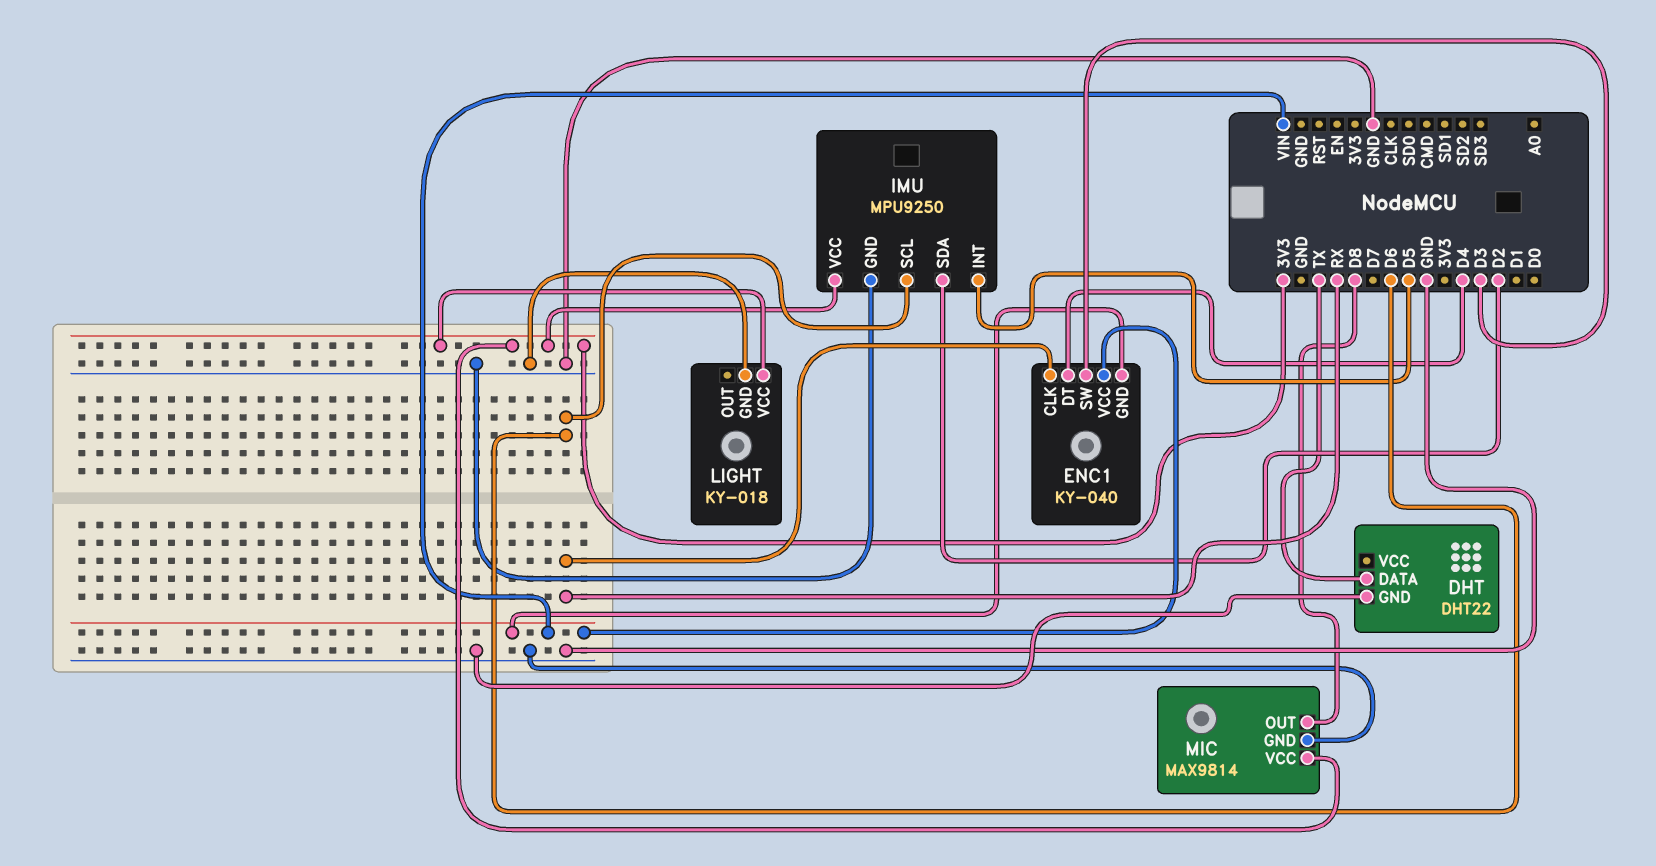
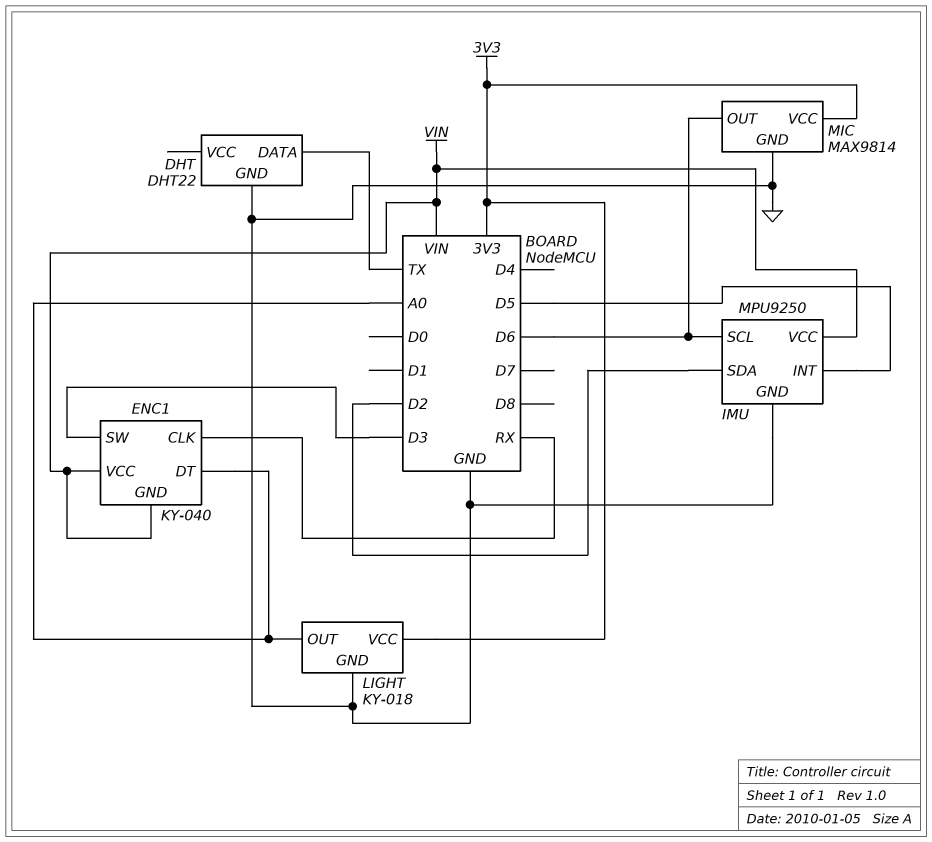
ENC1 pin DT: D4 -> A0
IMU pin VCC: 3V3 -> VIN
LIGHT pin OUT: none -> A0
MIC pin OUT: D8 -> D6

